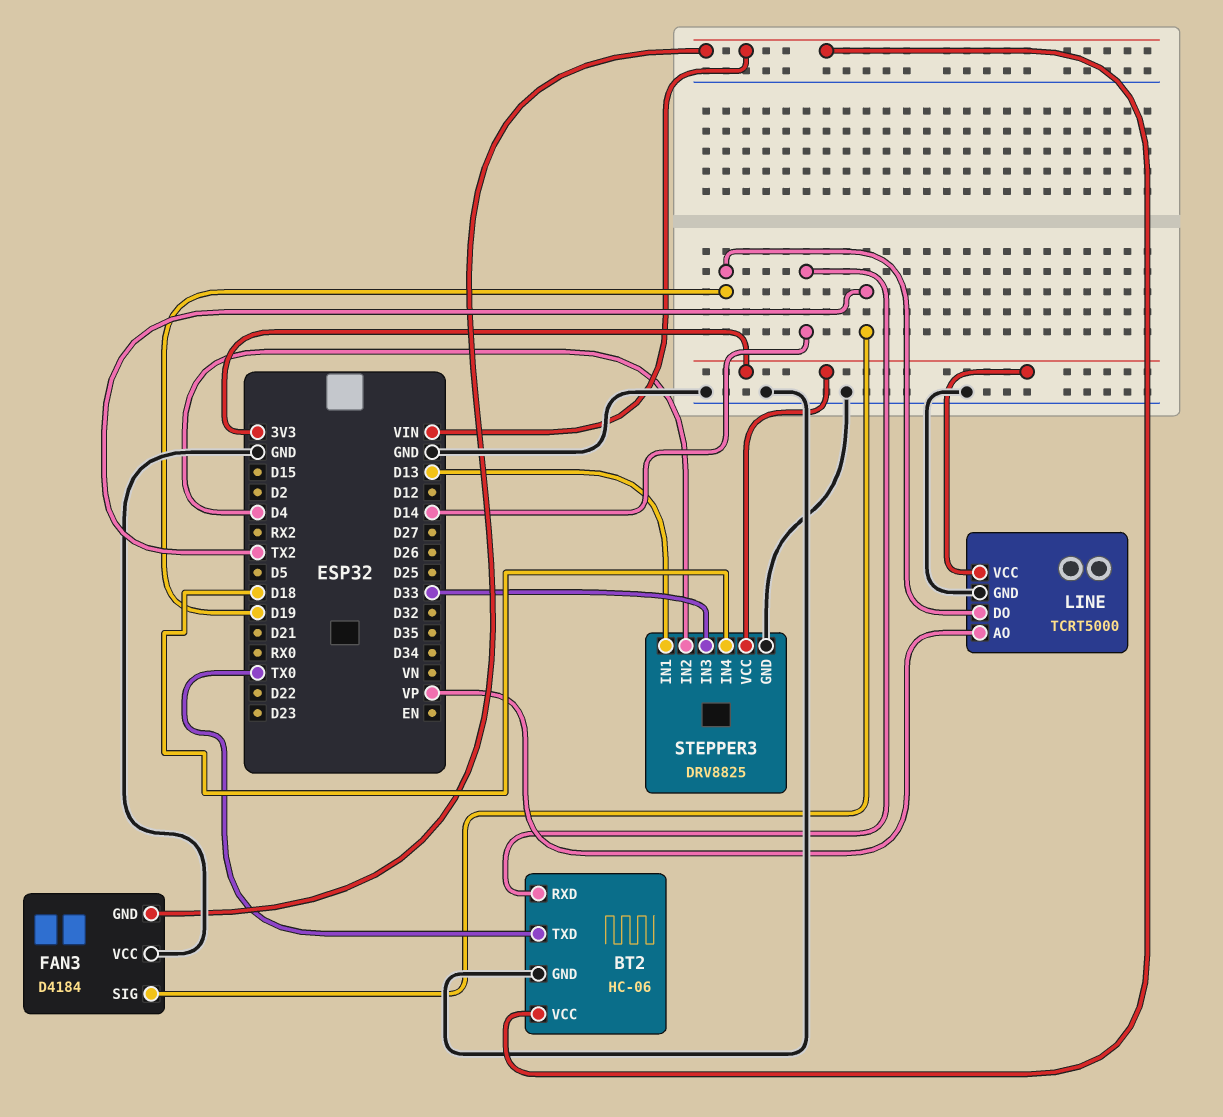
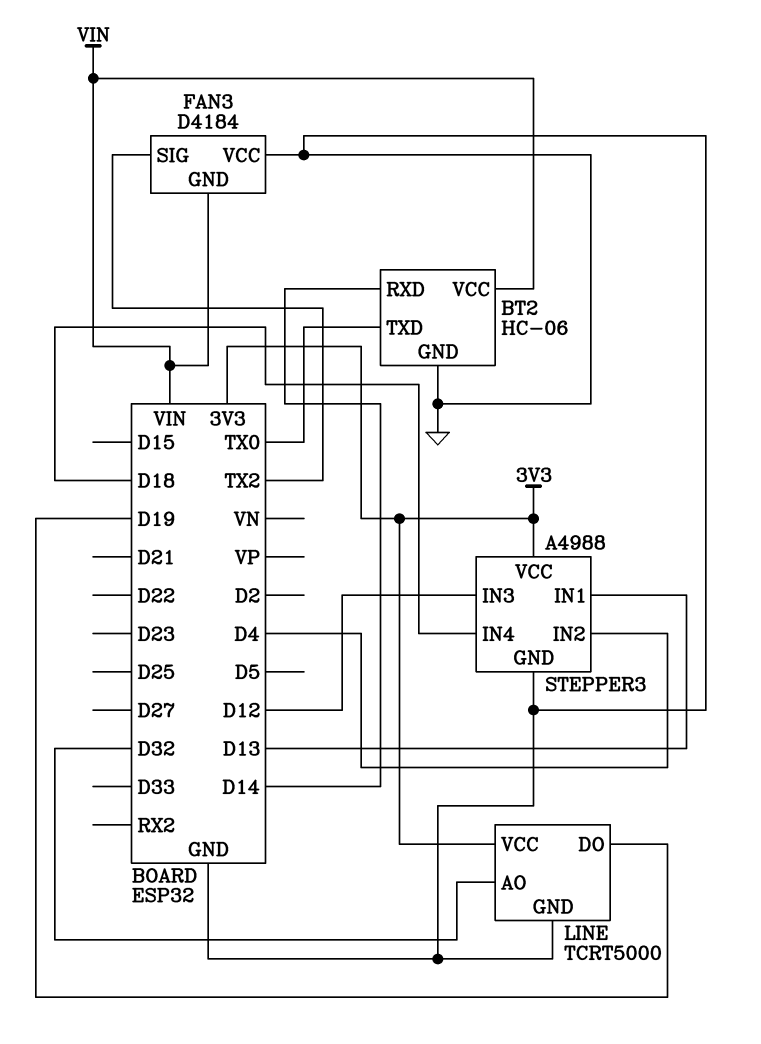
LINE pin AO: VP -> D32
STEPPER3: DRV8825 -> A4988
STEPPER3 pin IN3: D33 -> D12

